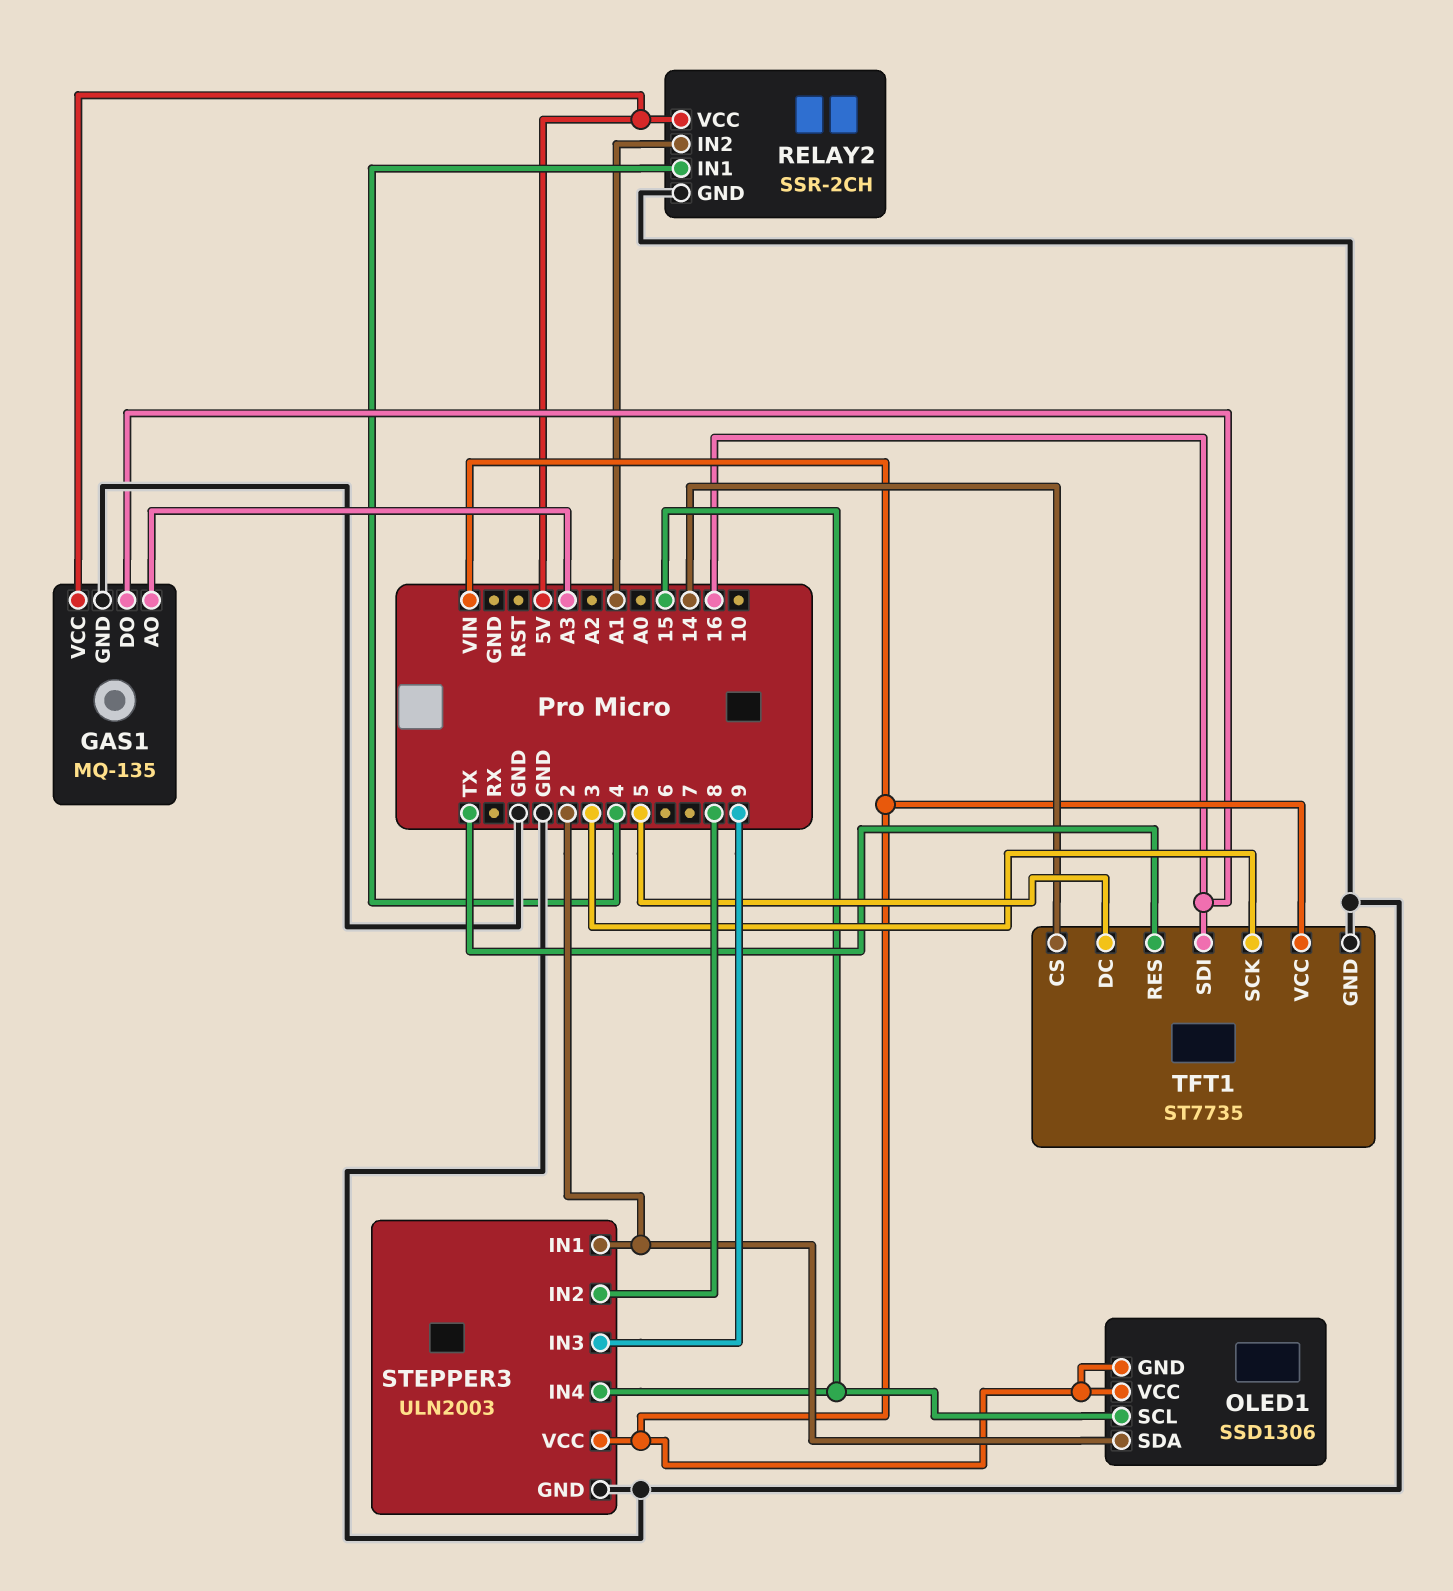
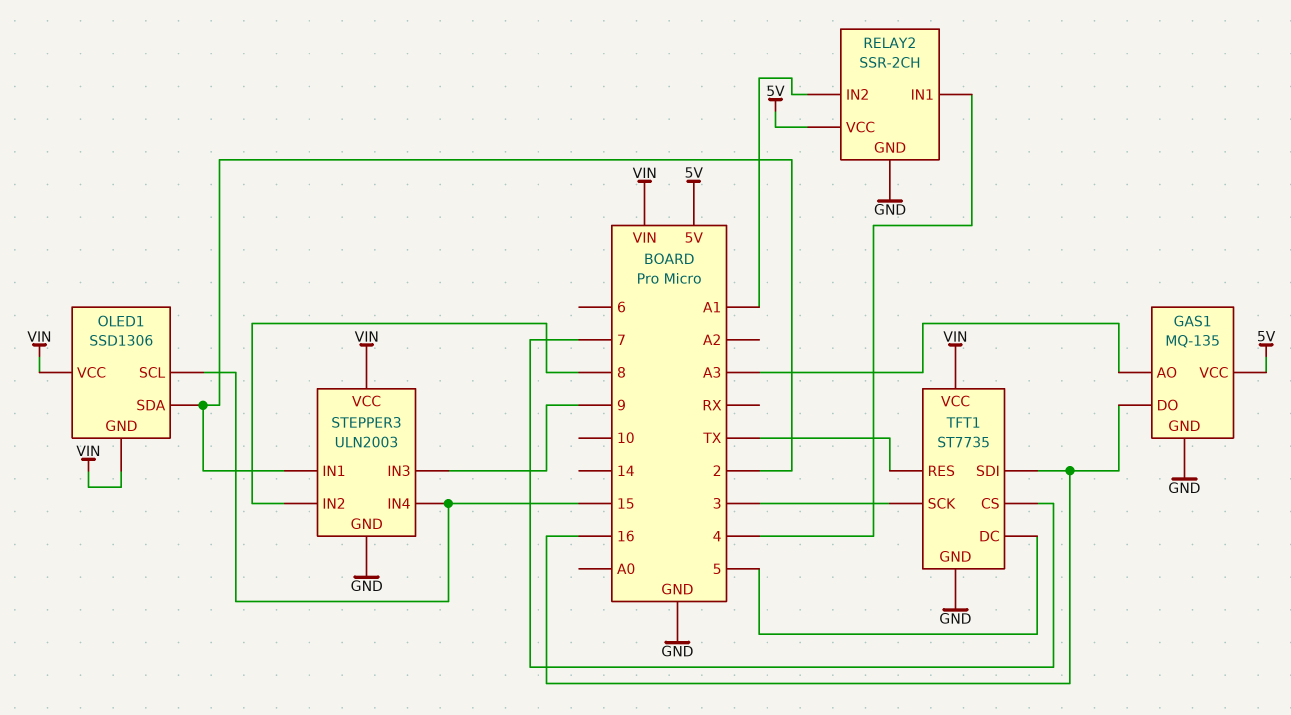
TFT1 pin CS: 14 -> 7

